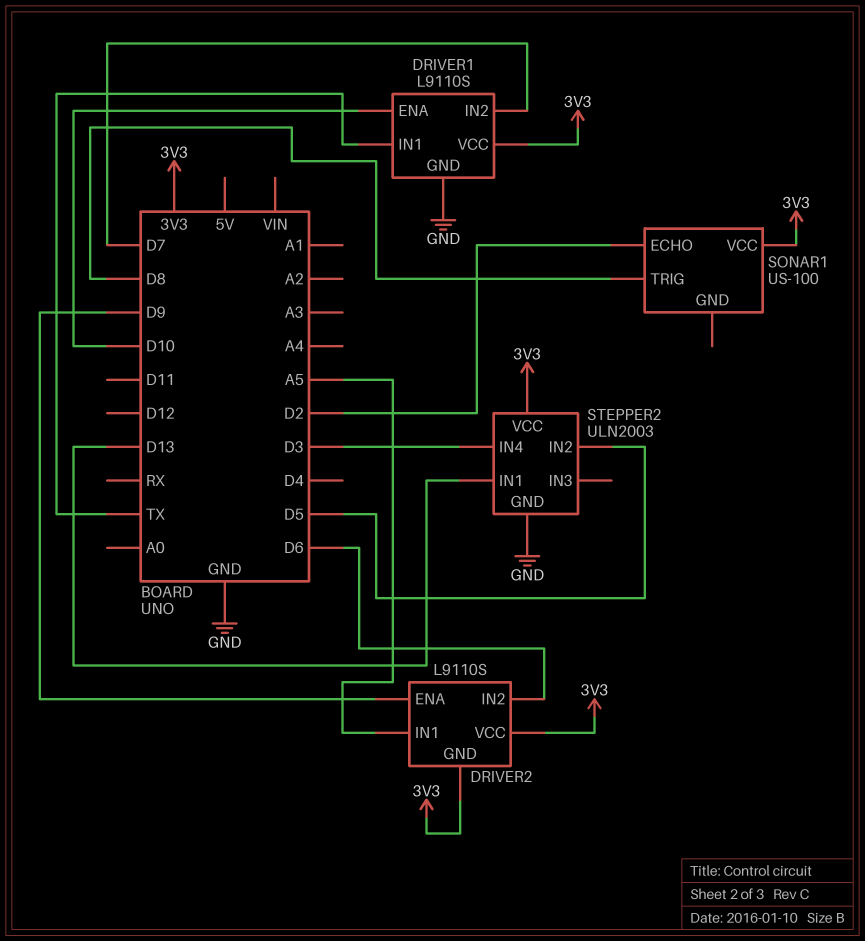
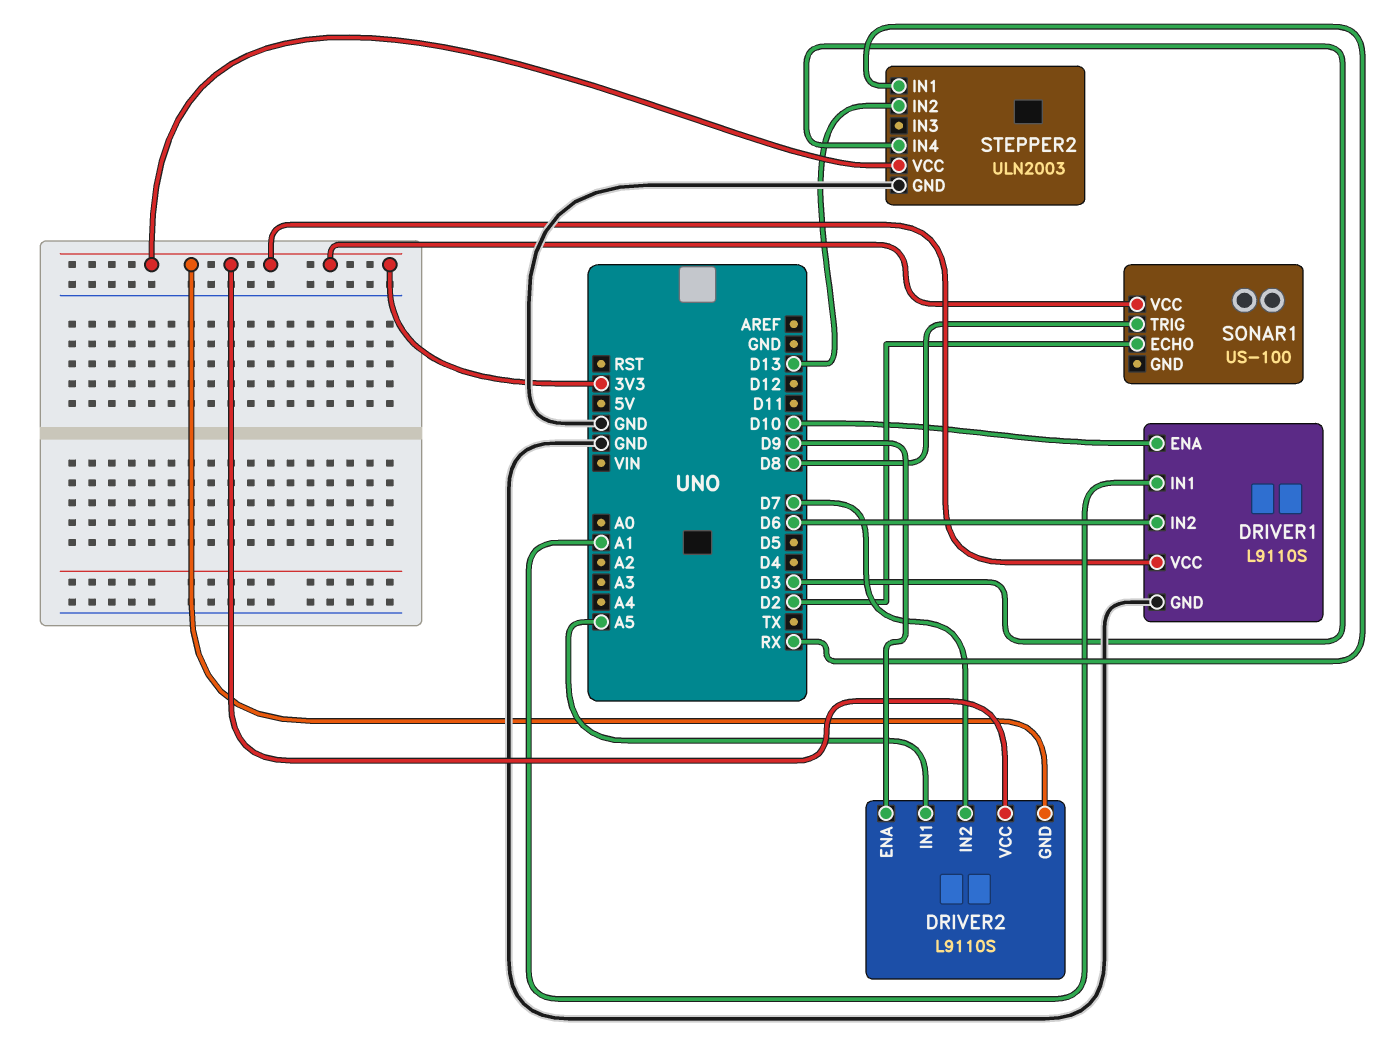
DRIVER1 pin IN1: TX -> A1
DRIVER1 pin IN2: D7 -> D6
DRIVER2 pin IN2: D6 -> D7
STEPPER2 pin IN1: D13 -> RX
STEPPER2 pin IN2: D5 -> D13

